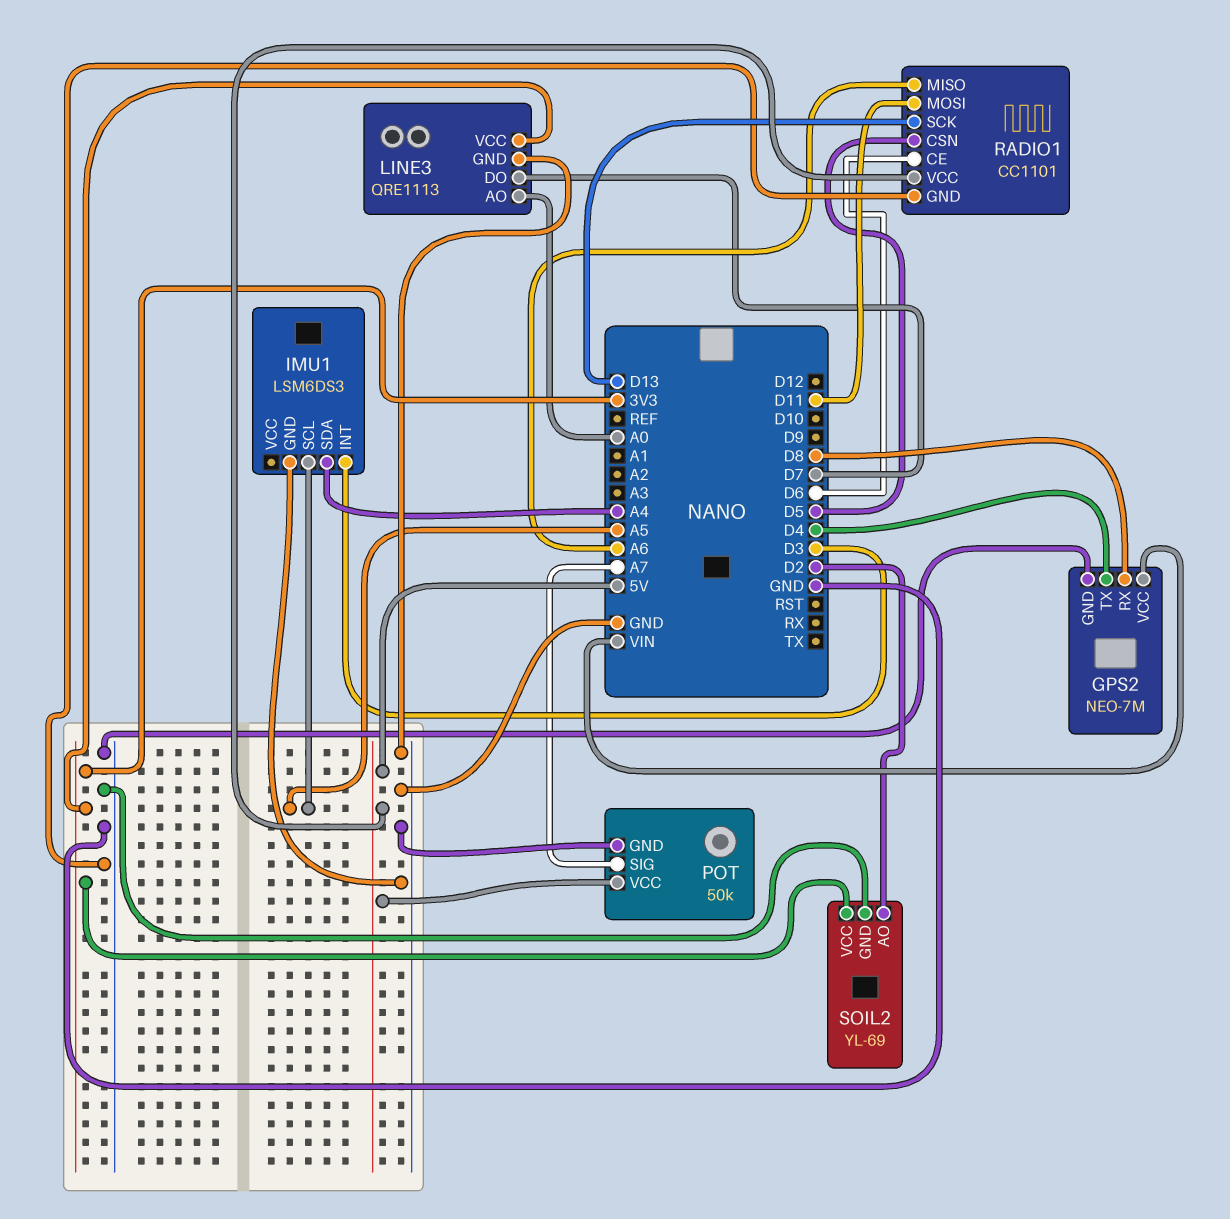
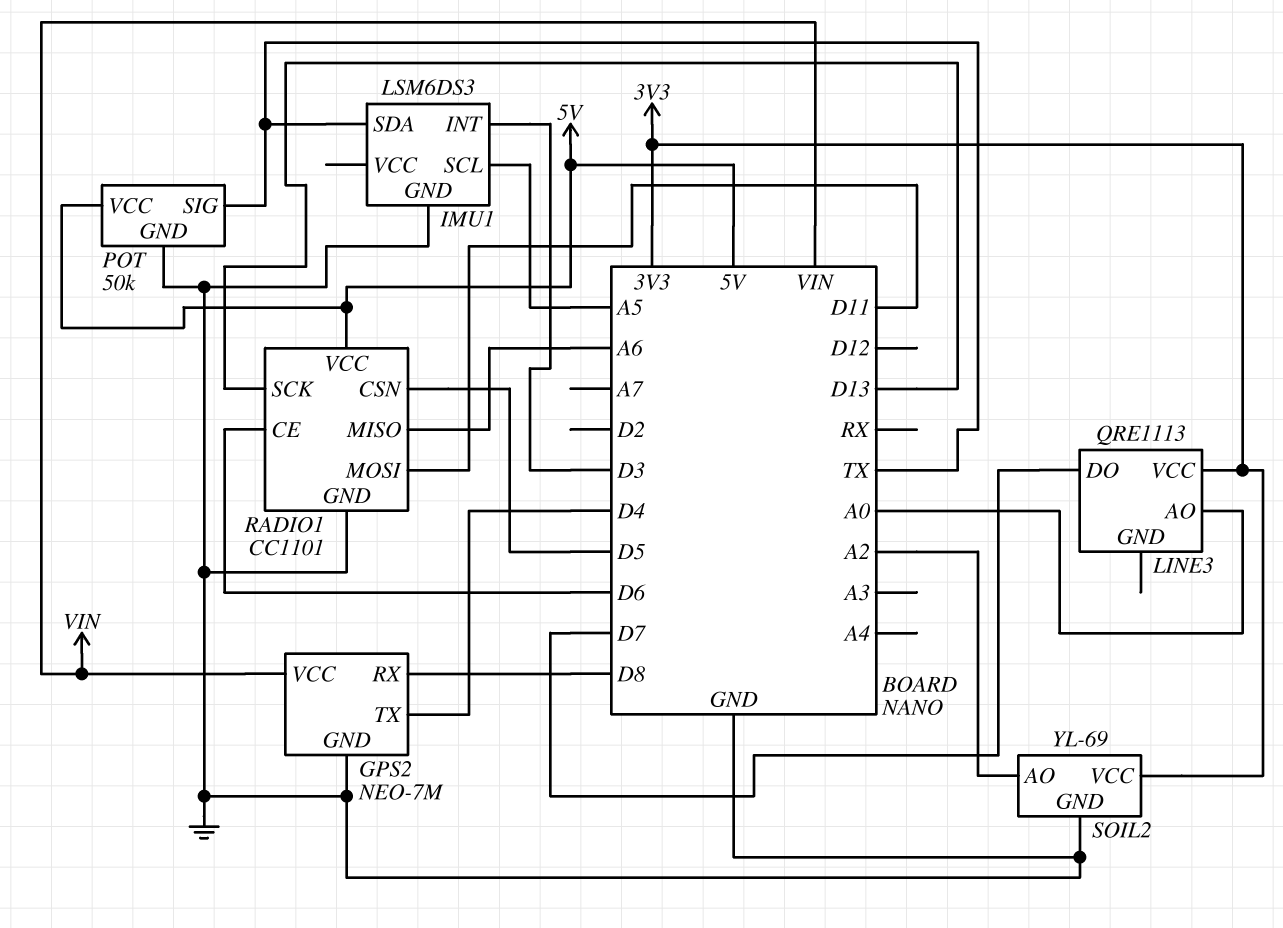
IMU1 pin SDA: A4 -> TX
LINE3 pin GND: GND -> none
POT pin SIG: A7 -> TX
SOIL2 pin AO: D2 -> A2

